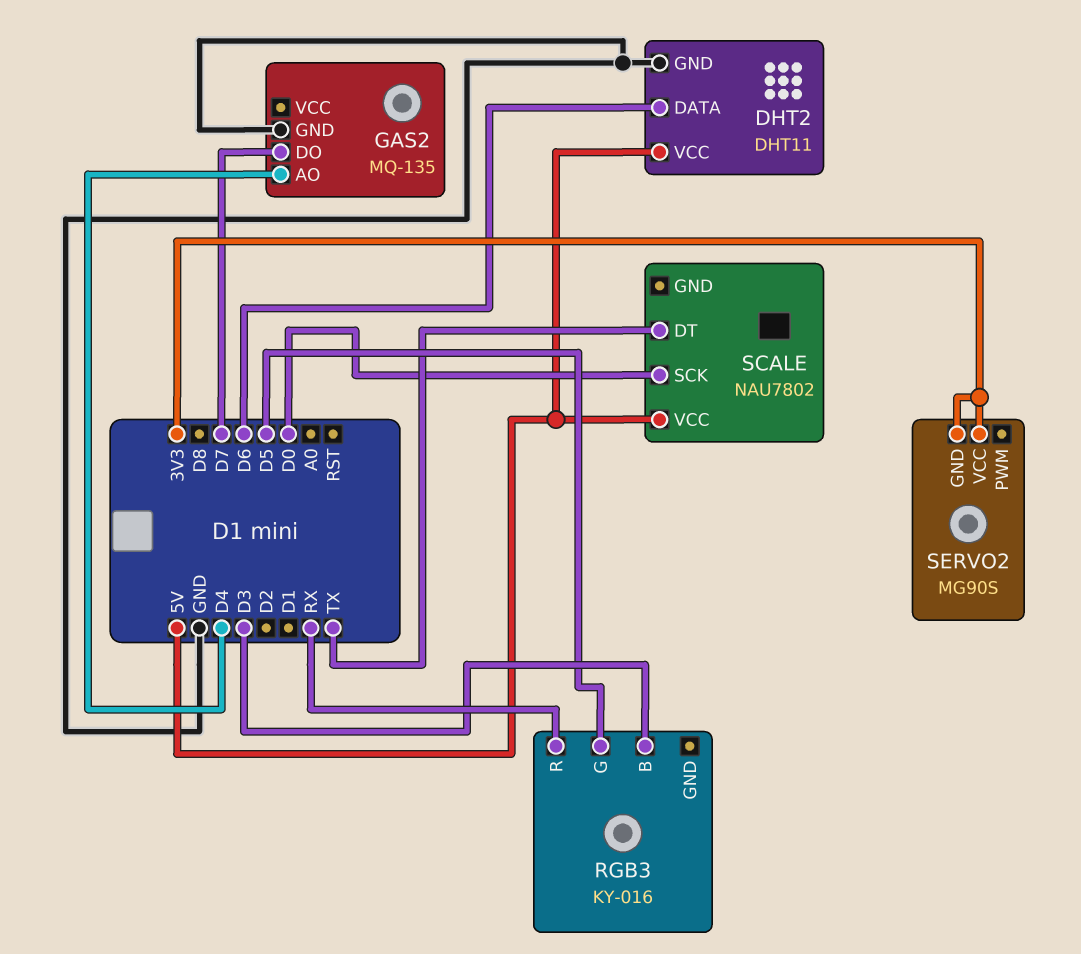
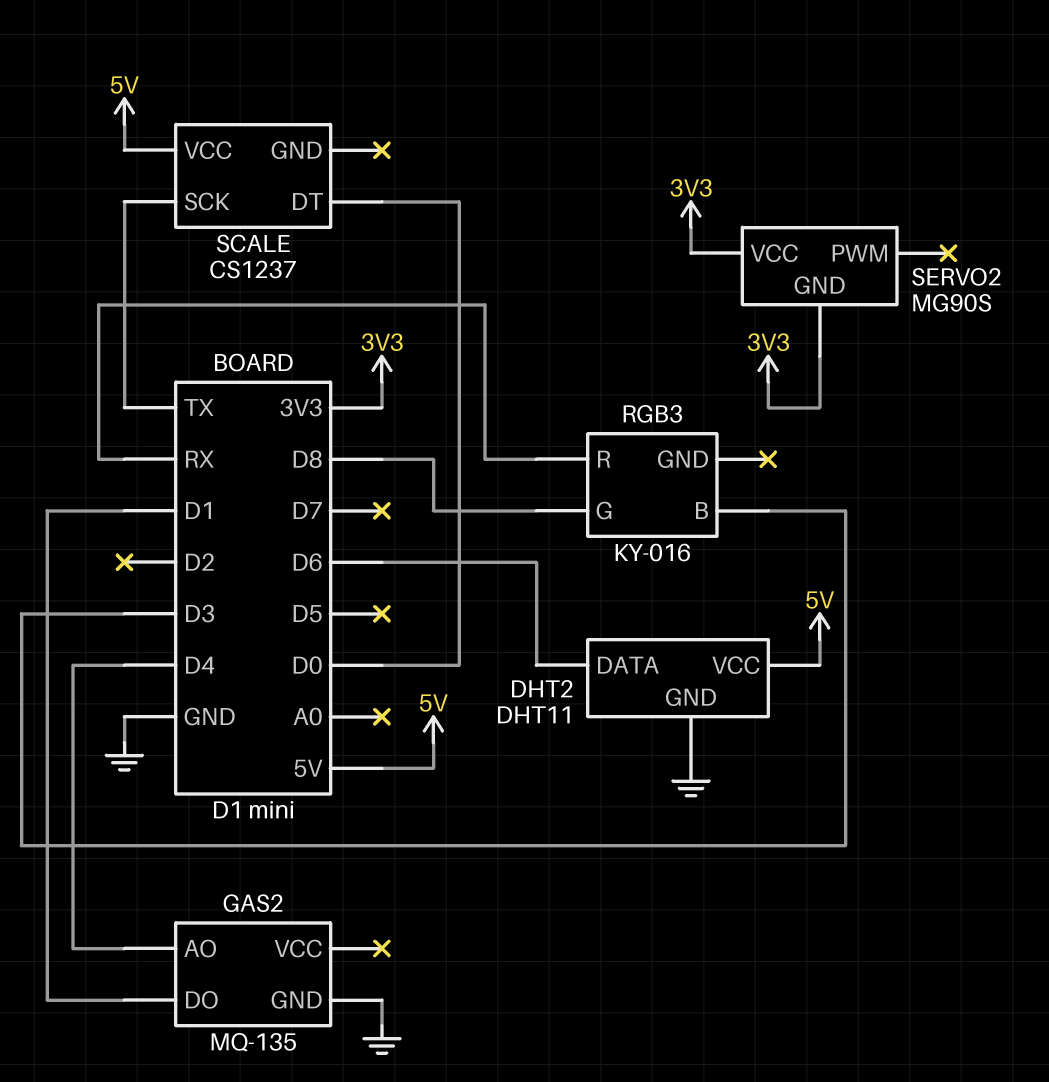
GAS2 pin DO: D7 -> D1
RGB3 pin G: D5 -> D8
SCALE: NAU7802 -> CS1237
SCALE pin DT: TX -> D0
SCALE pin SCK: D0 -> TX

